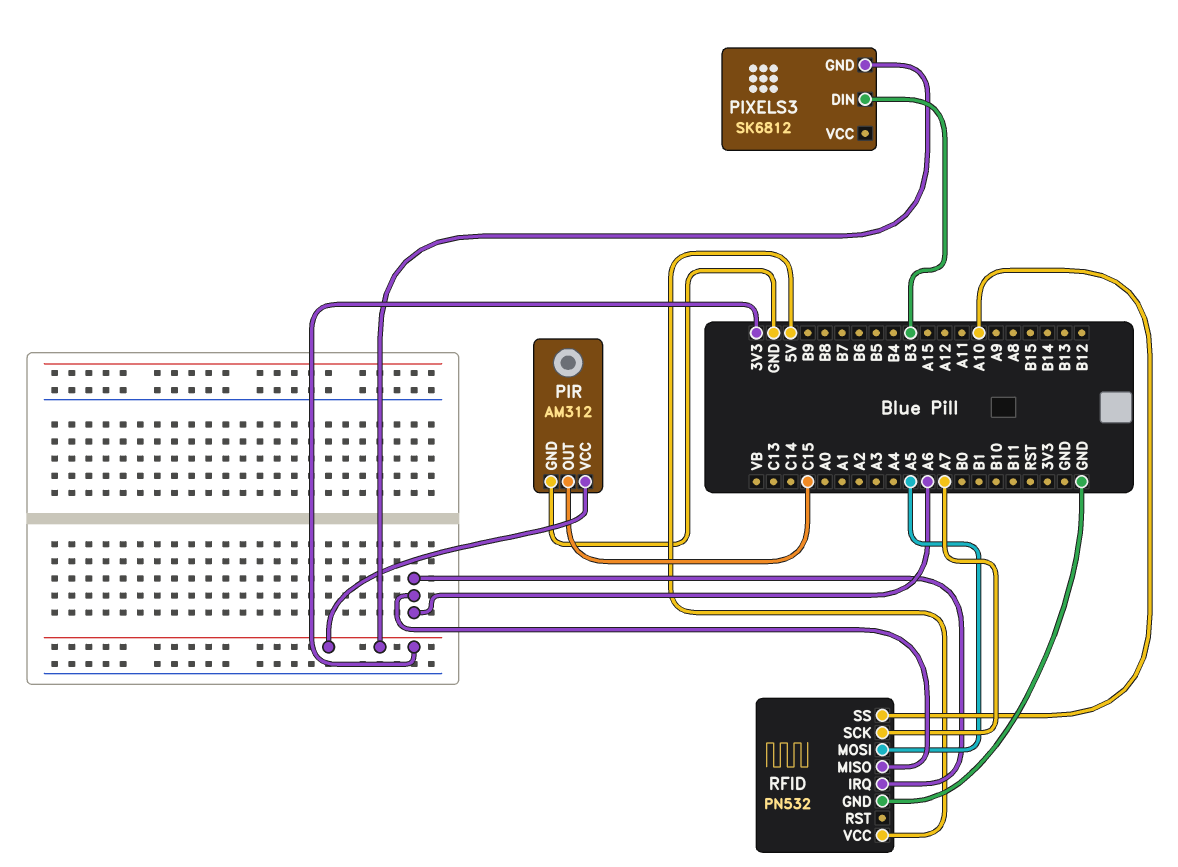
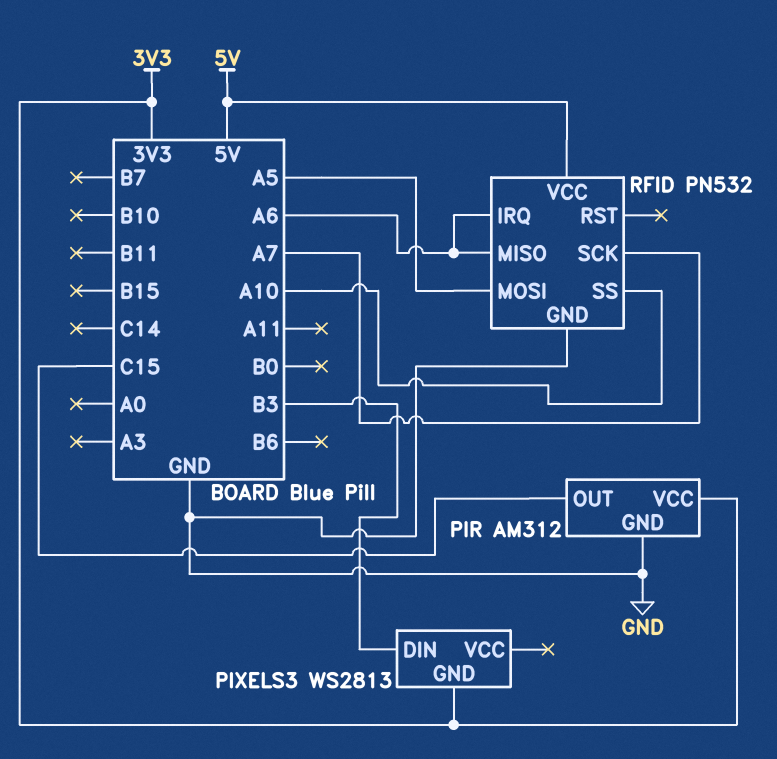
PIXELS3: SK6812 -> WS2813

